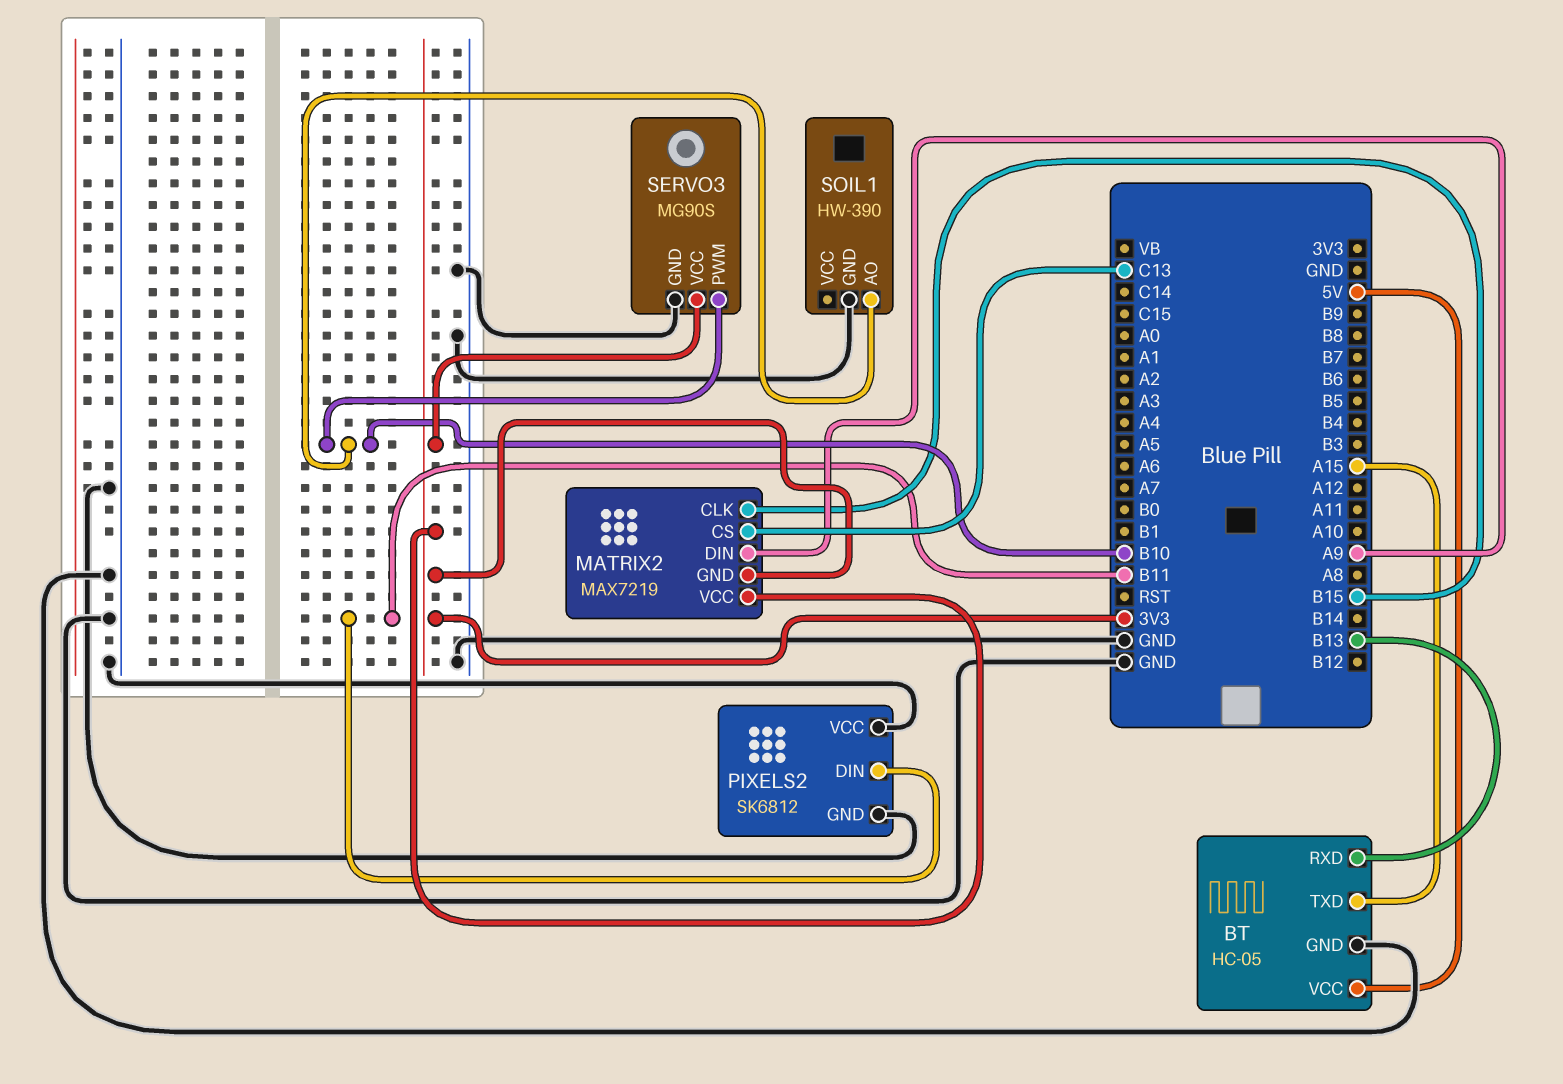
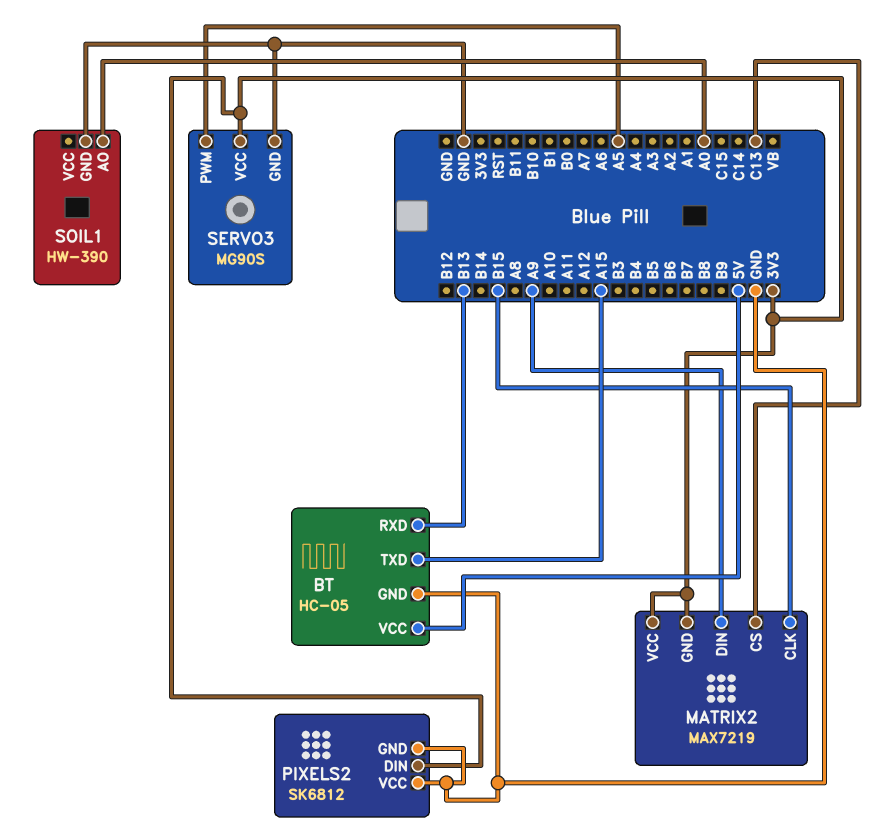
PIXELS2 pin DIN: B11 -> 3V3
SERVO3 pin PWM: B10 -> A5
SOIL1 pin AO: B10 -> A0

